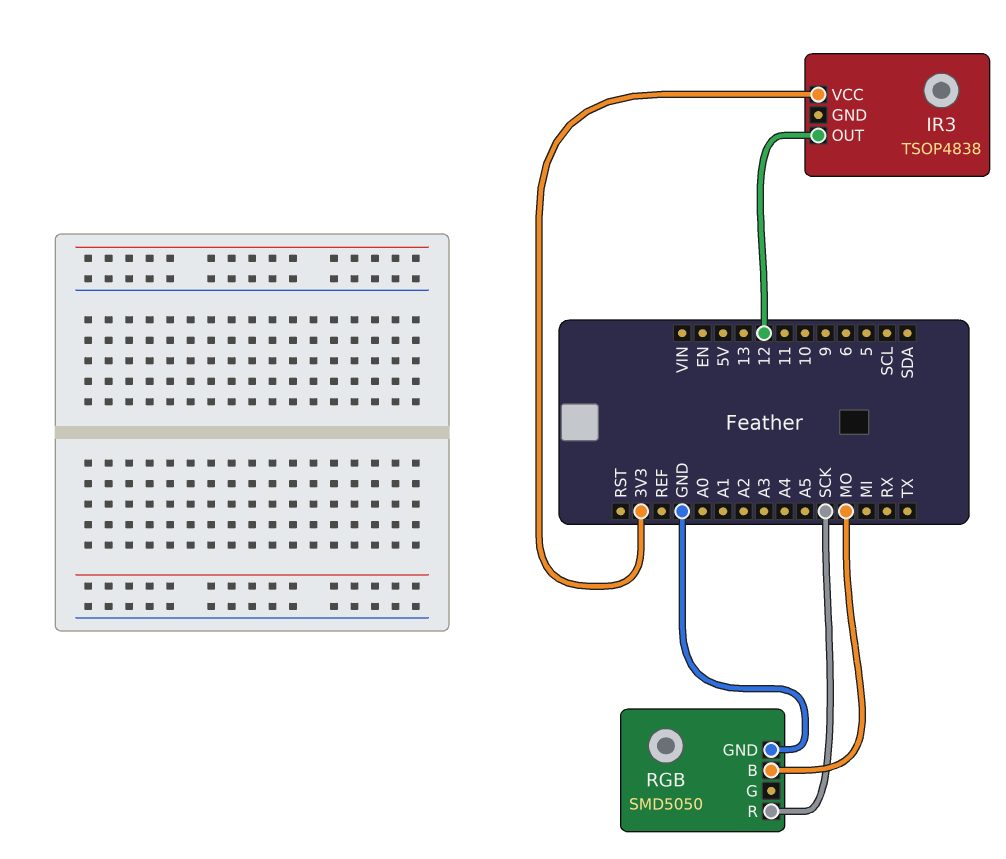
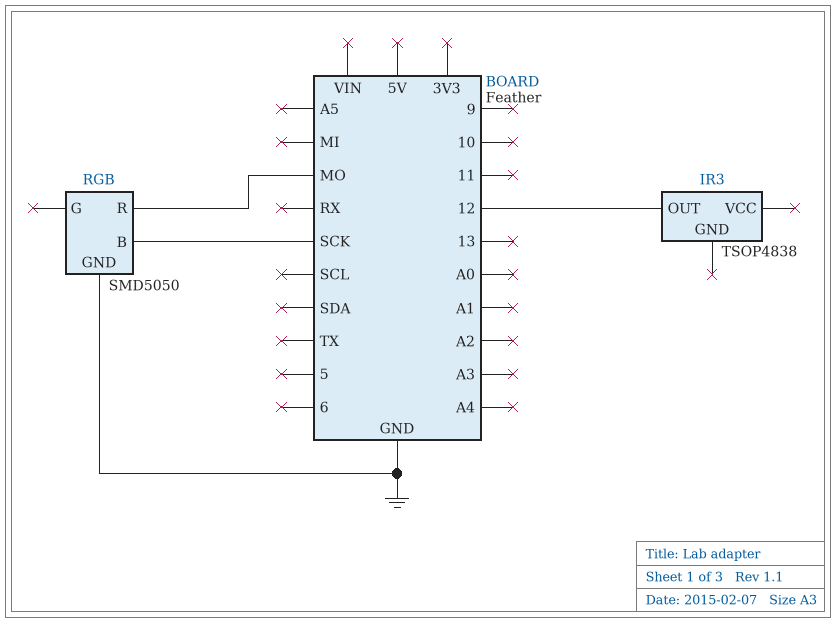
IR3 pin VCC: 3V3 -> none
RGB pin B: MO -> SCK
RGB pin R: SCK -> MO

